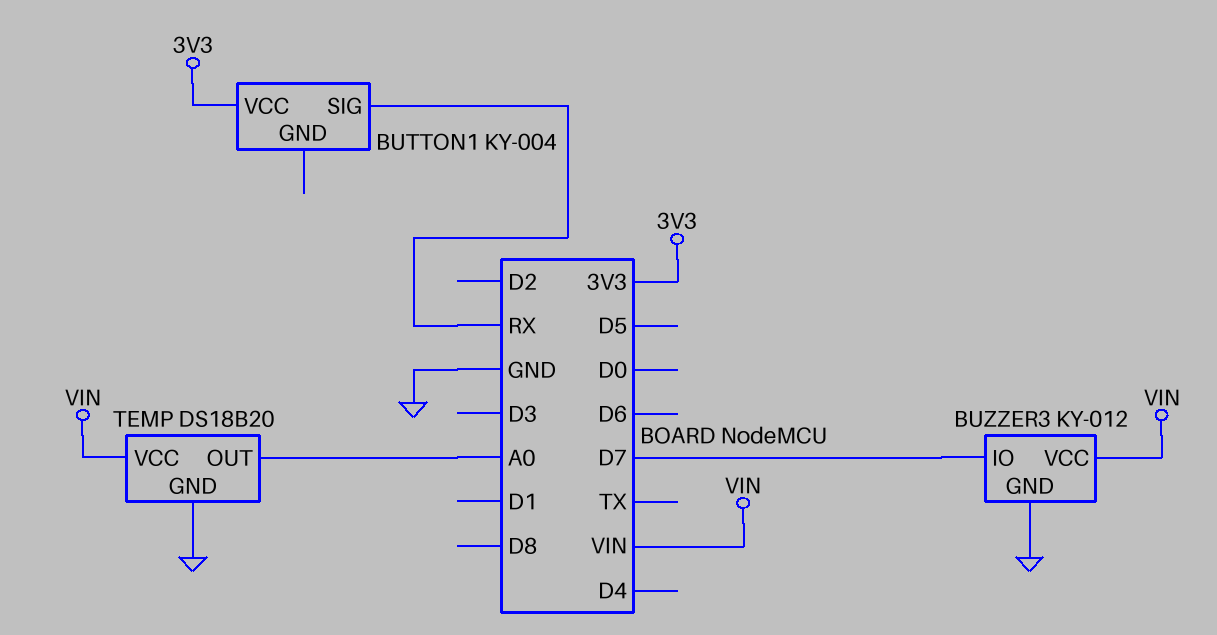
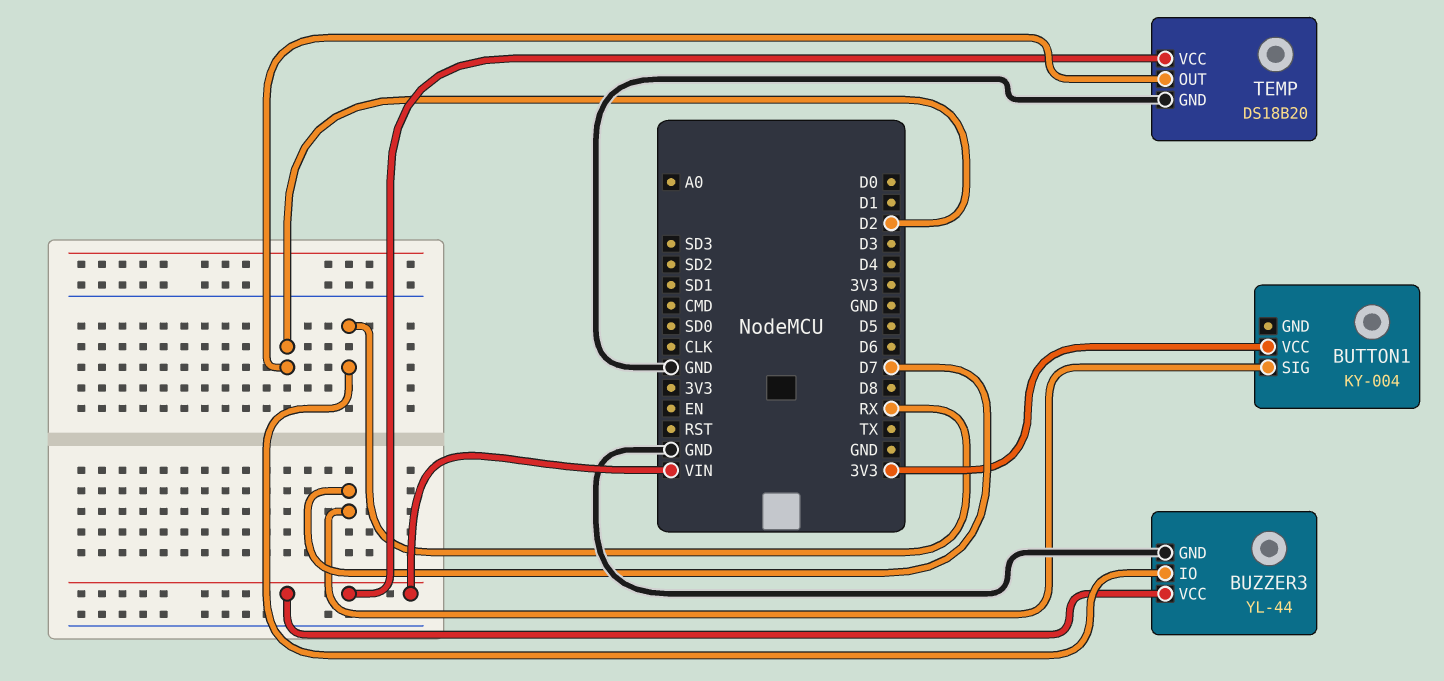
BUTTON1 pin SIG: RX -> D7
BUZZER3: KY-012 -> YL-44
BUZZER3 pin IO: D7 -> RX
TEMP pin OUT: A0 -> D2

